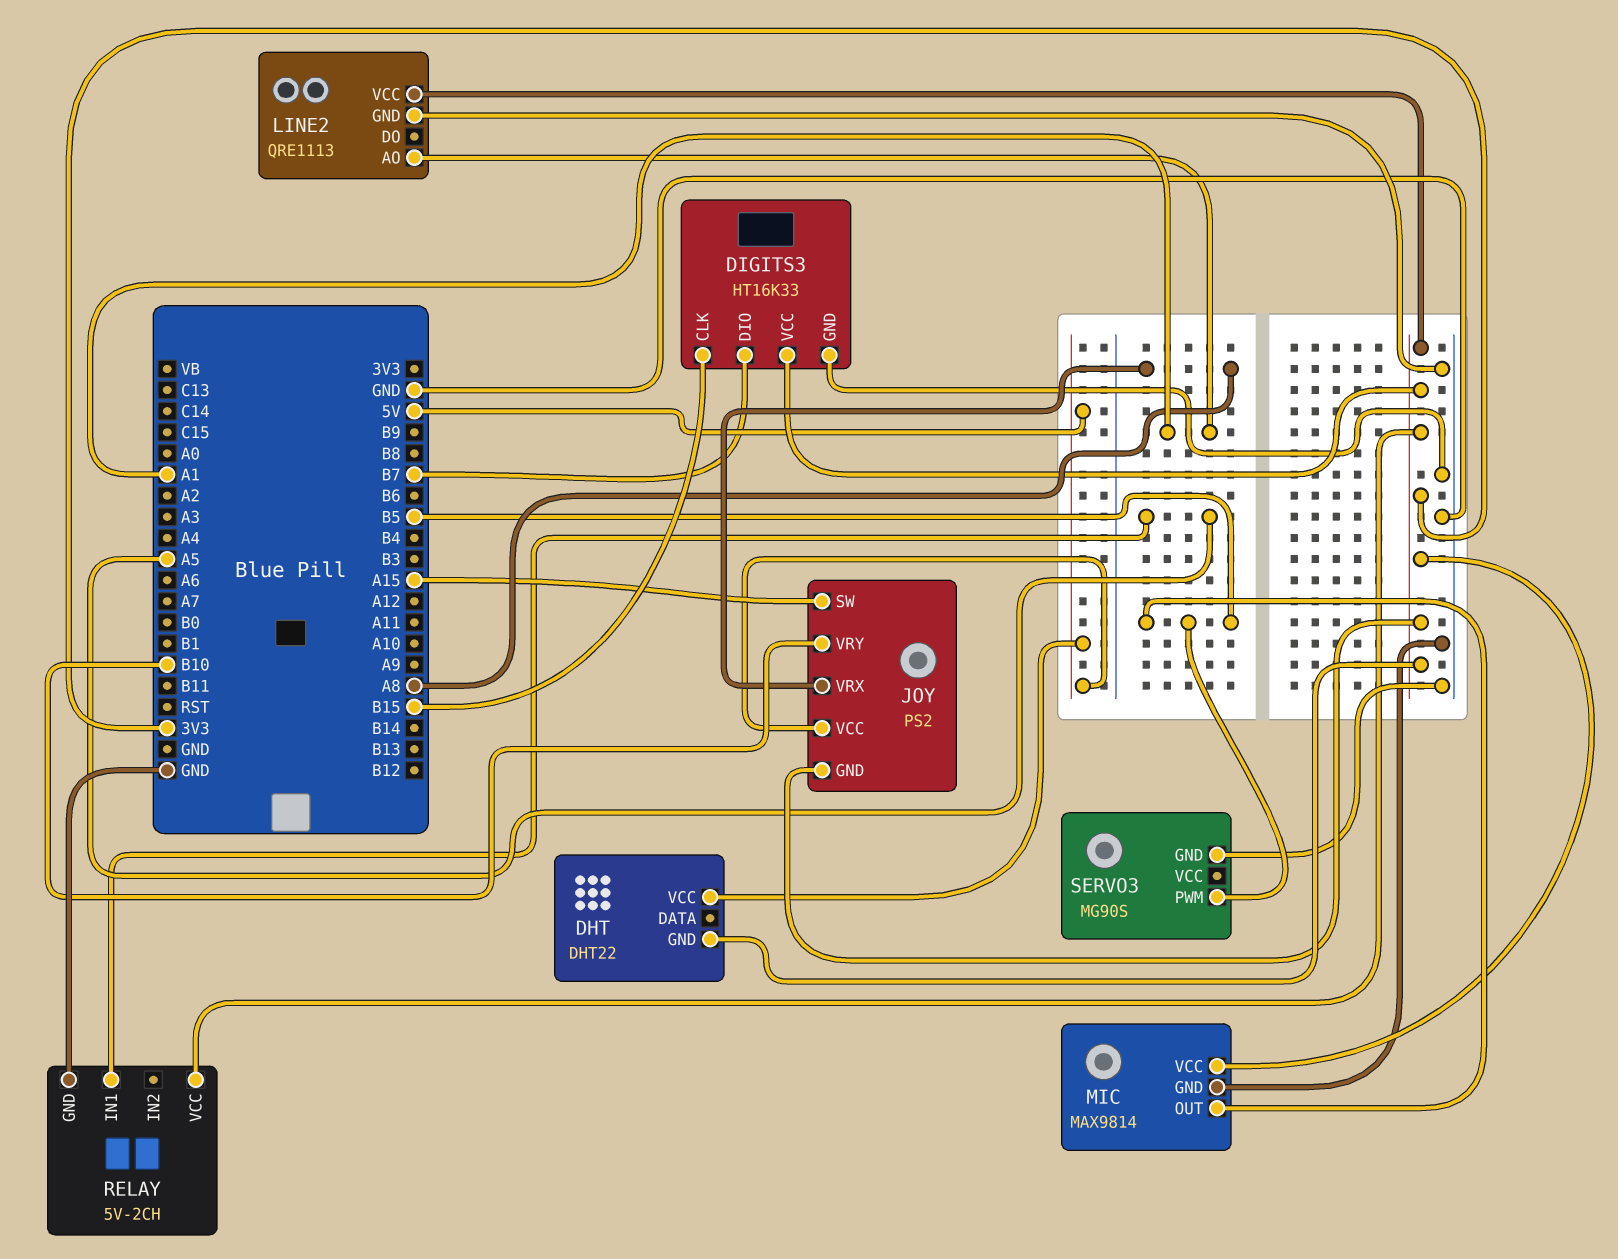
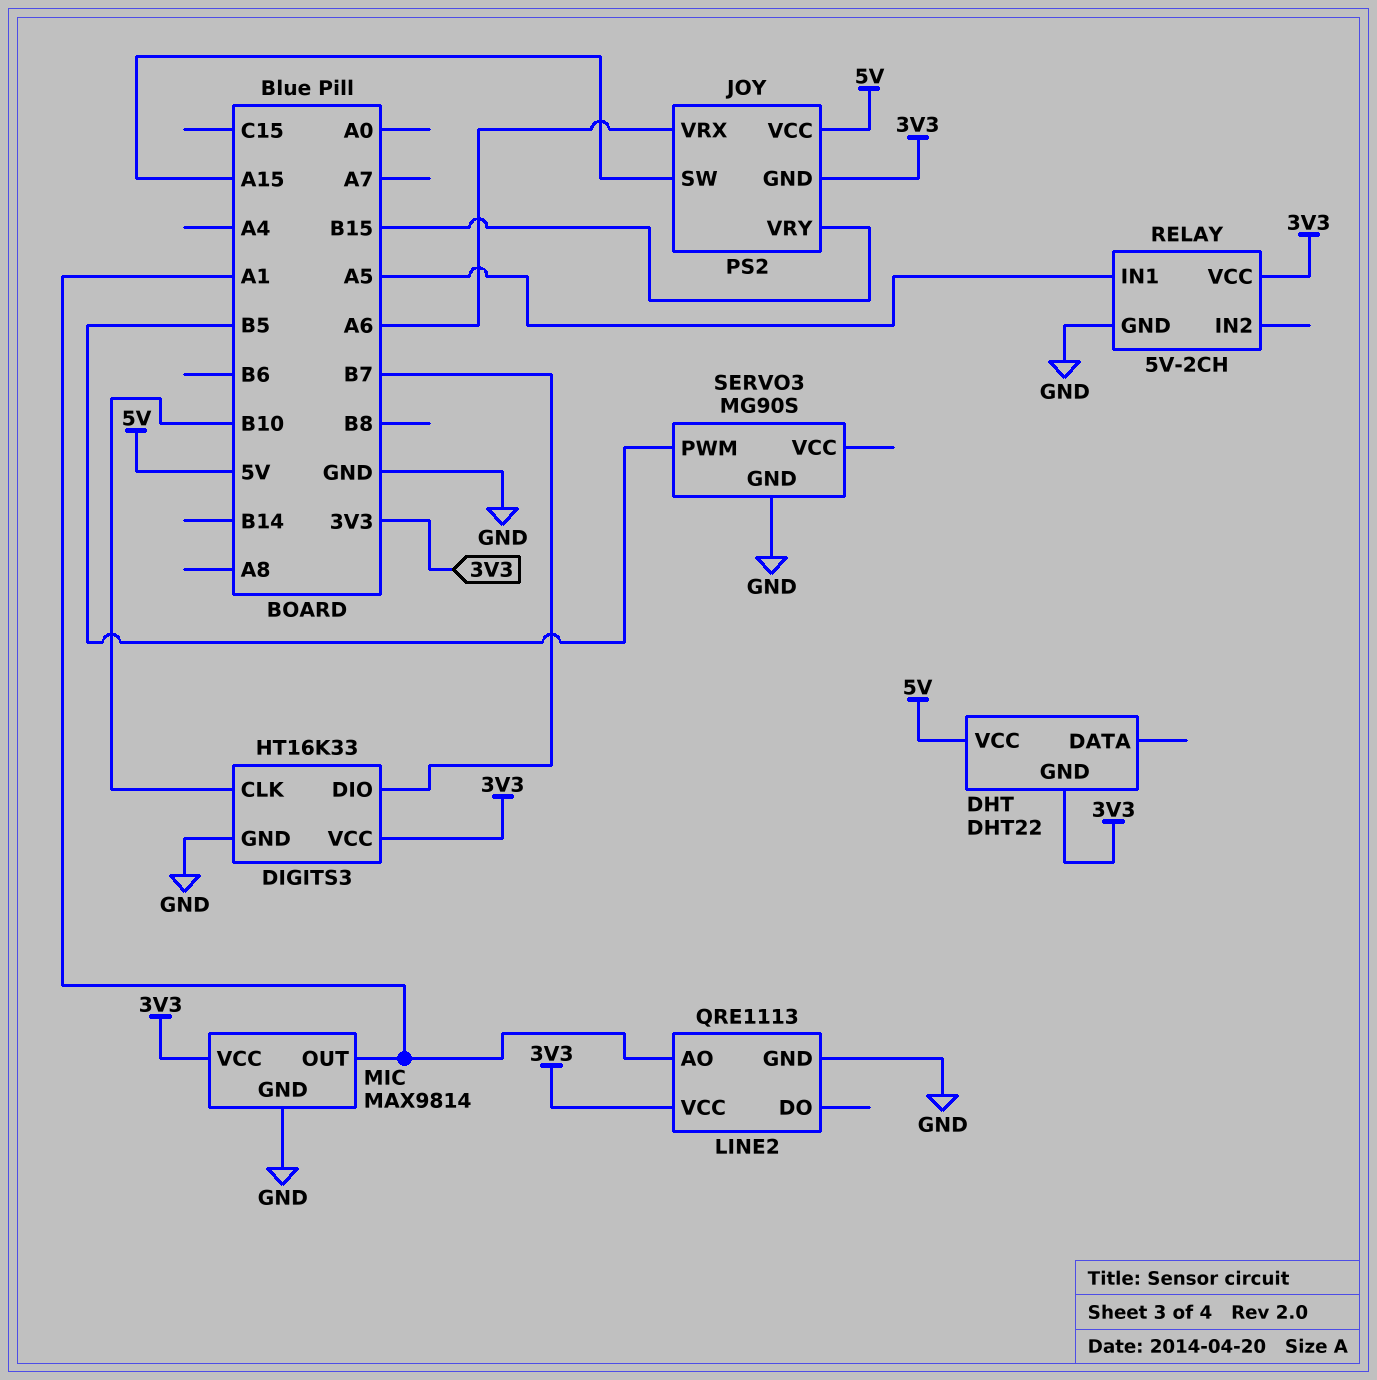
DIGITS3 pin CLK: B15 -> B10
JOY pin VRX: A8 -> A6
JOY pin VRY: B10 -> B15
MIC pin OUT: B5 -> A1

